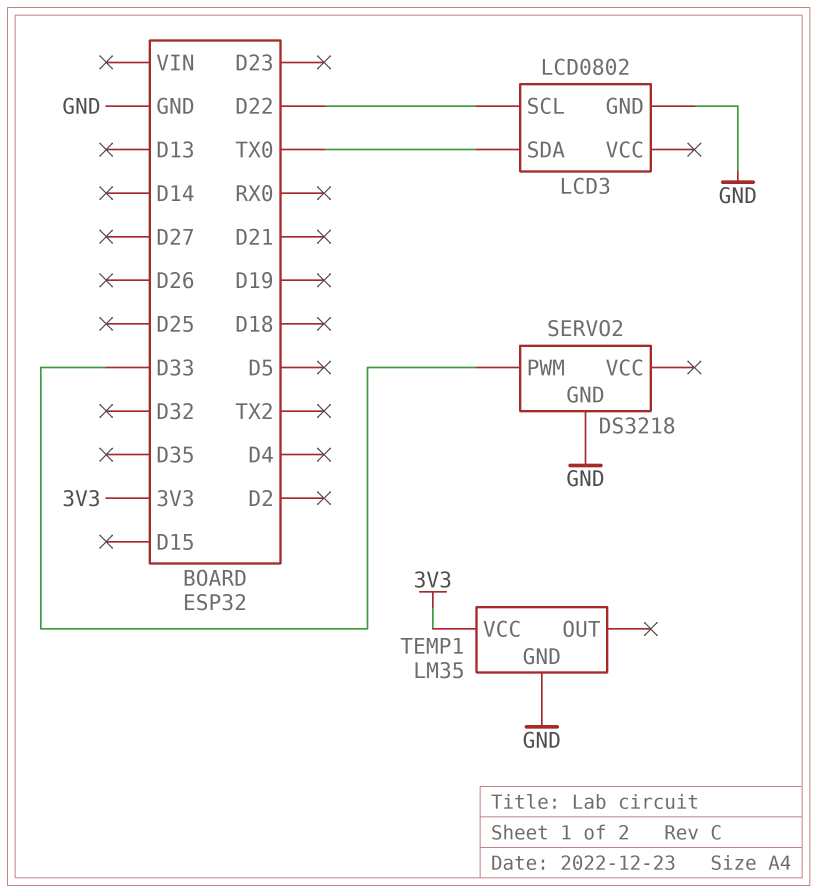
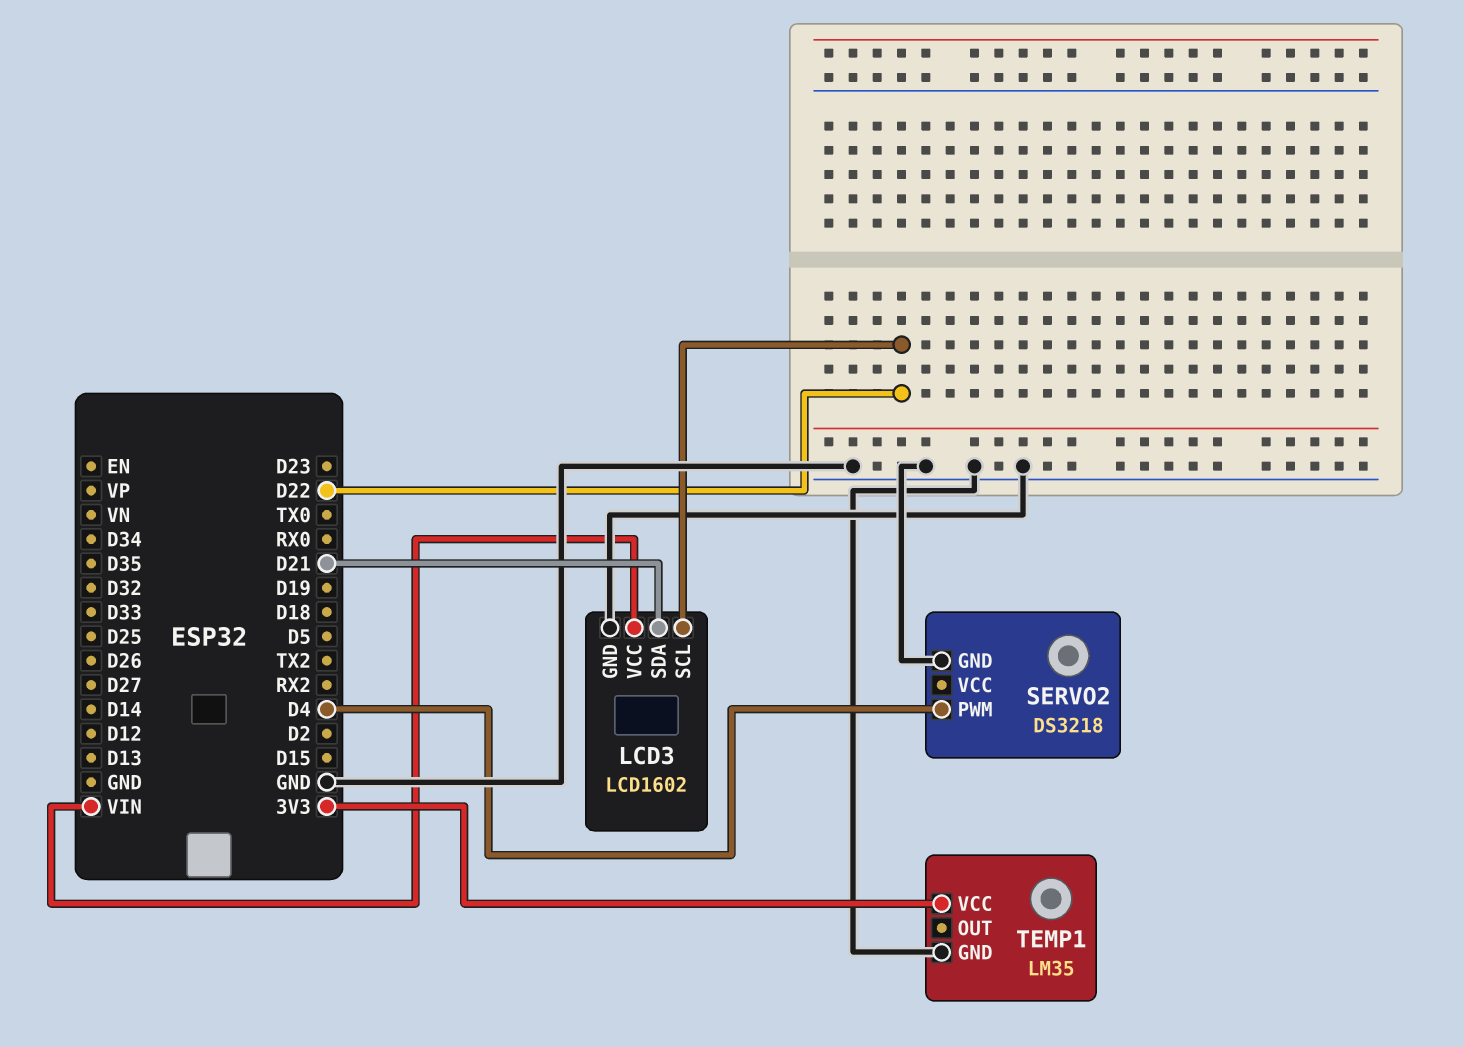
LCD3: LCD0802 -> LCD1602
LCD3 pin SDA: TX0 -> D21
LCD3 pin VCC: none -> VIN
SERVO2 pin PWM: D33 -> D4

